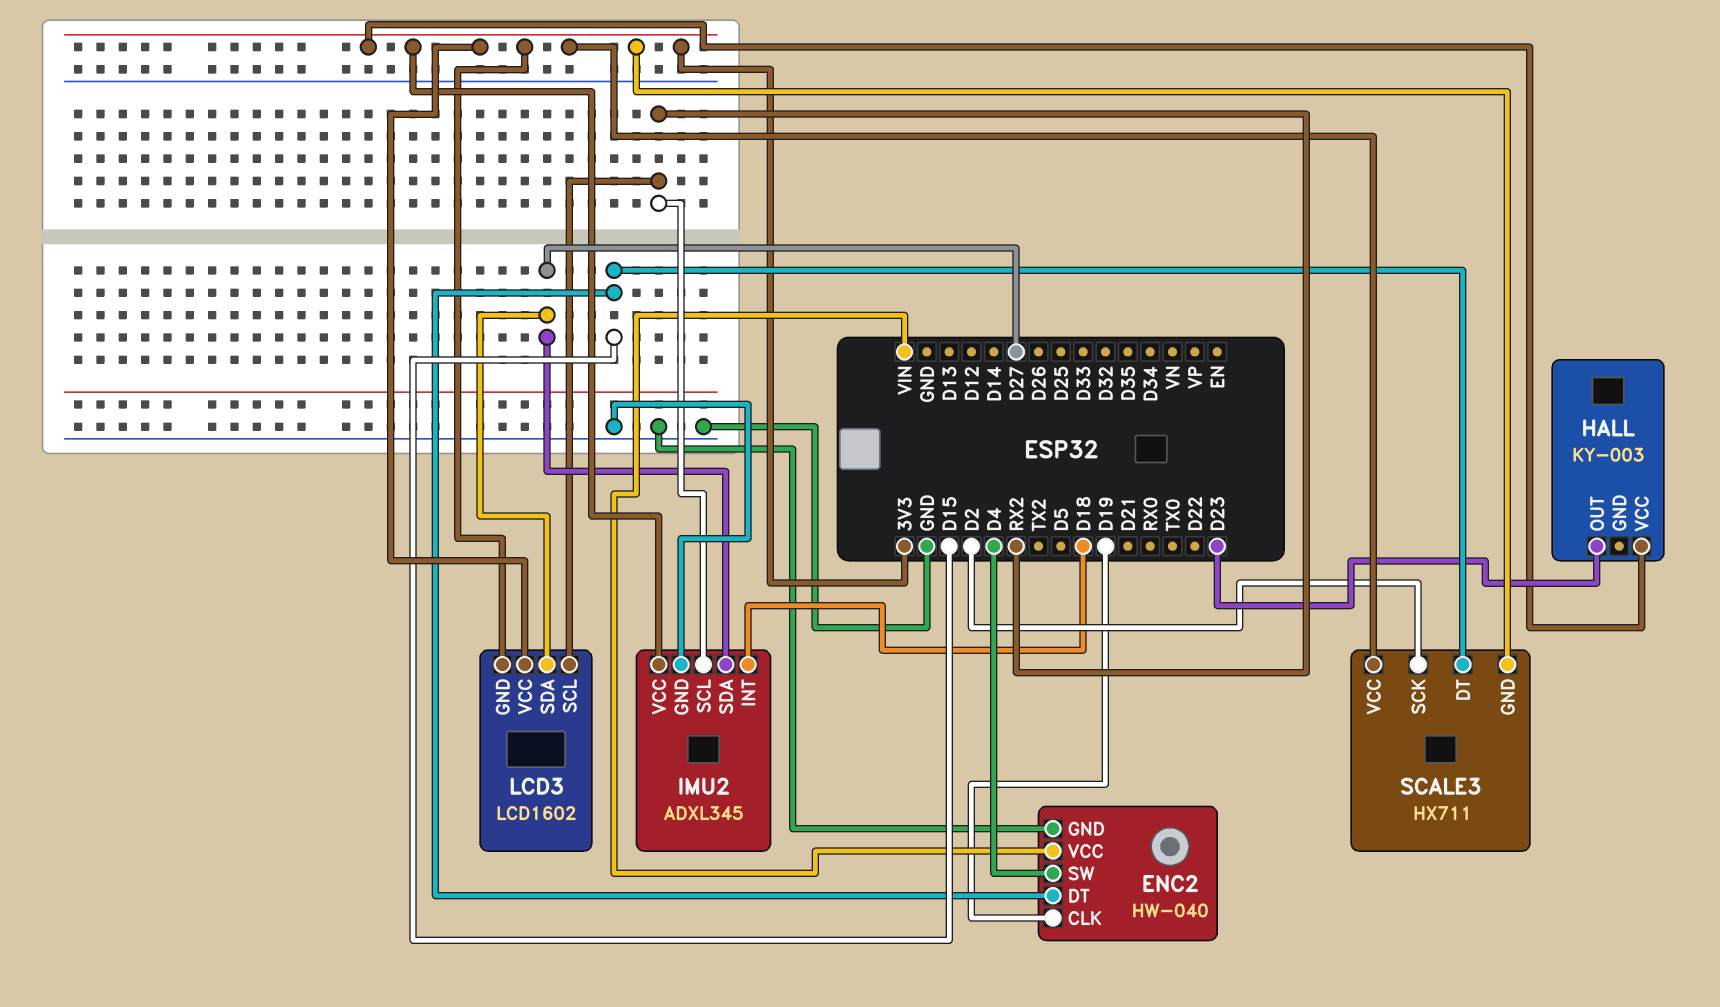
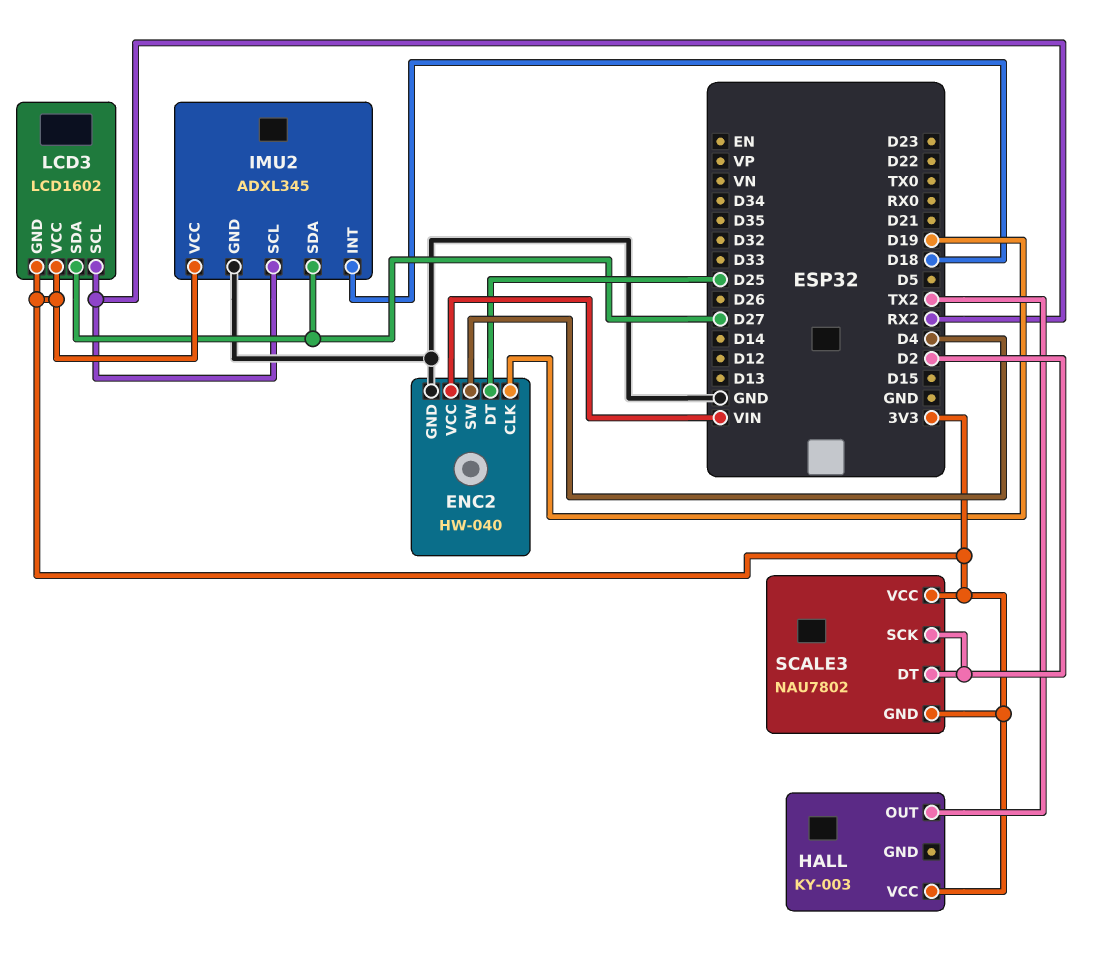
ENC2 pin DT: D15 -> D25
HALL pin OUT: D23 -> TX2
SCALE3: HX711 -> NAU7802
SCALE3 pin DT: D15 -> D2

